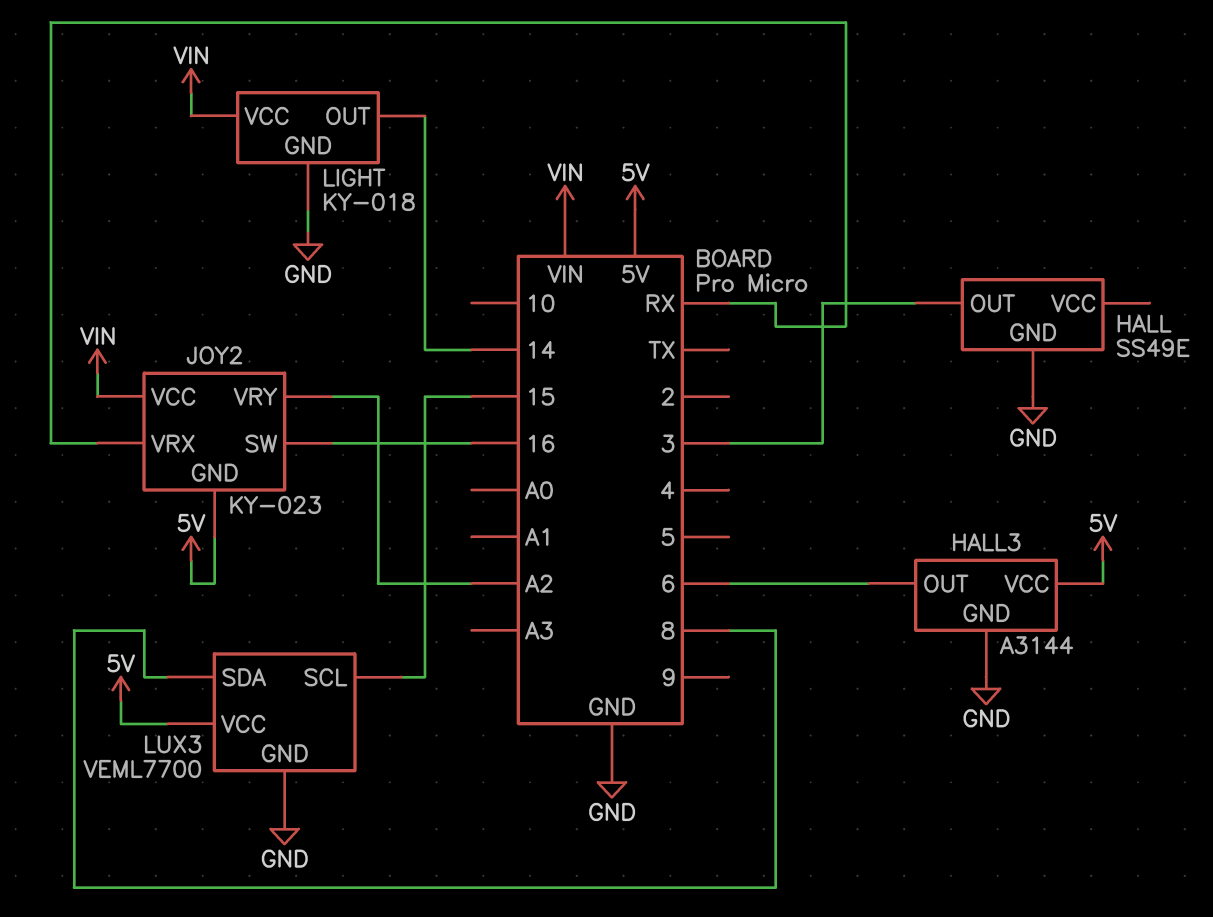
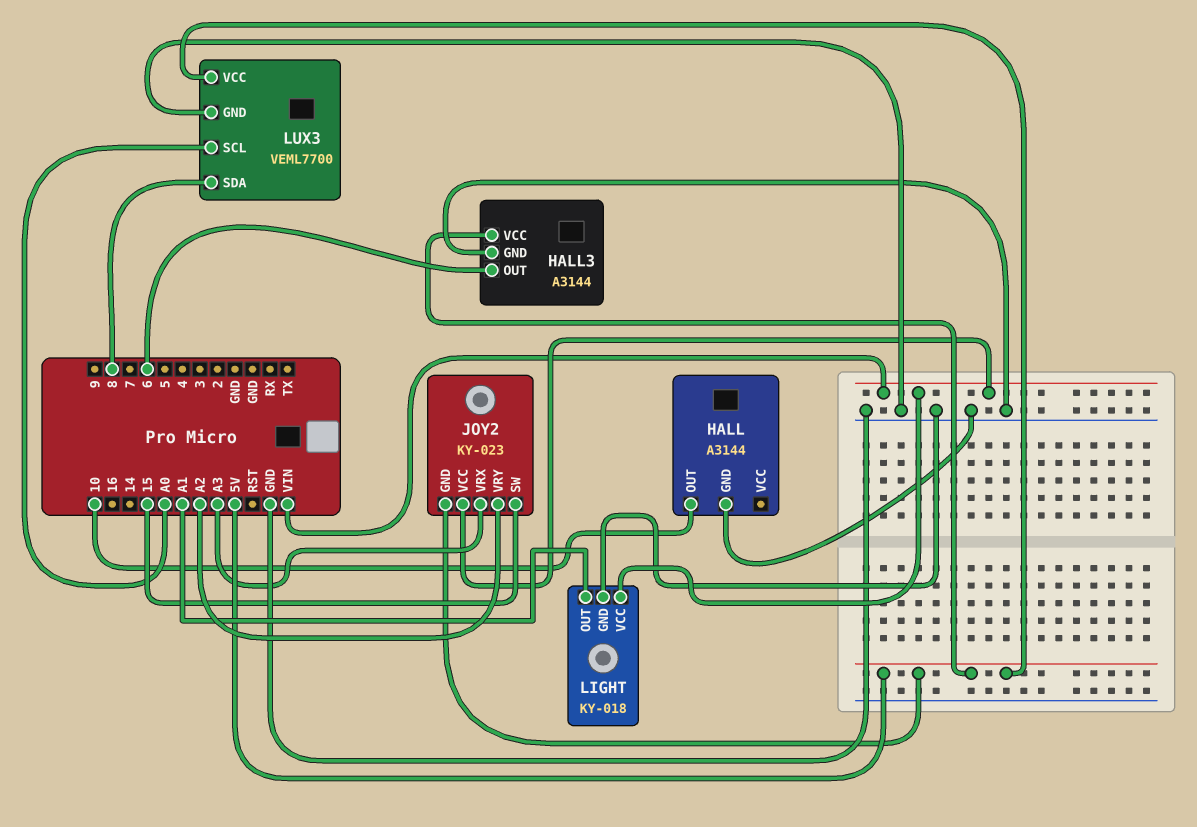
HALL: SS49E -> A3144
HALL pin OUT: 3 -> 10
JOY2 pin SW: 16 -> 15
JOY2 pin VRX: RX -> A3
LIGHT pin OUT: 14 -> A1
LUX3 pin SCL: 15 -> A0

